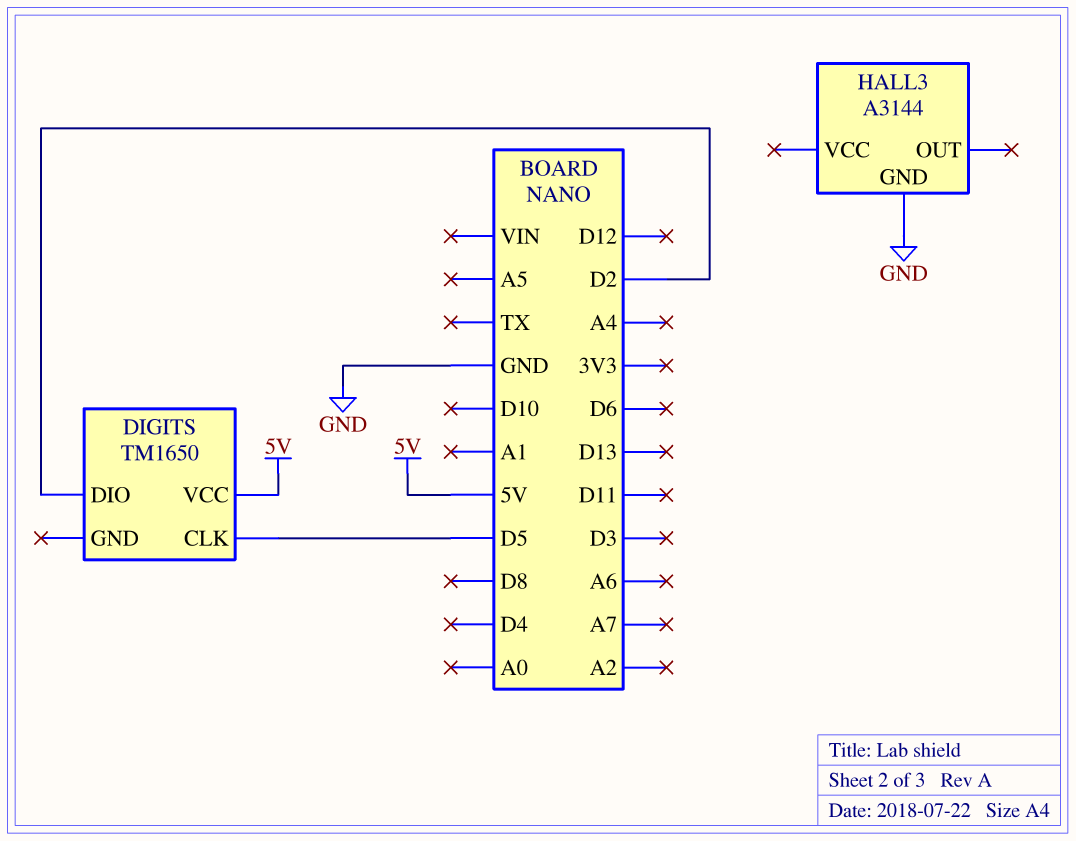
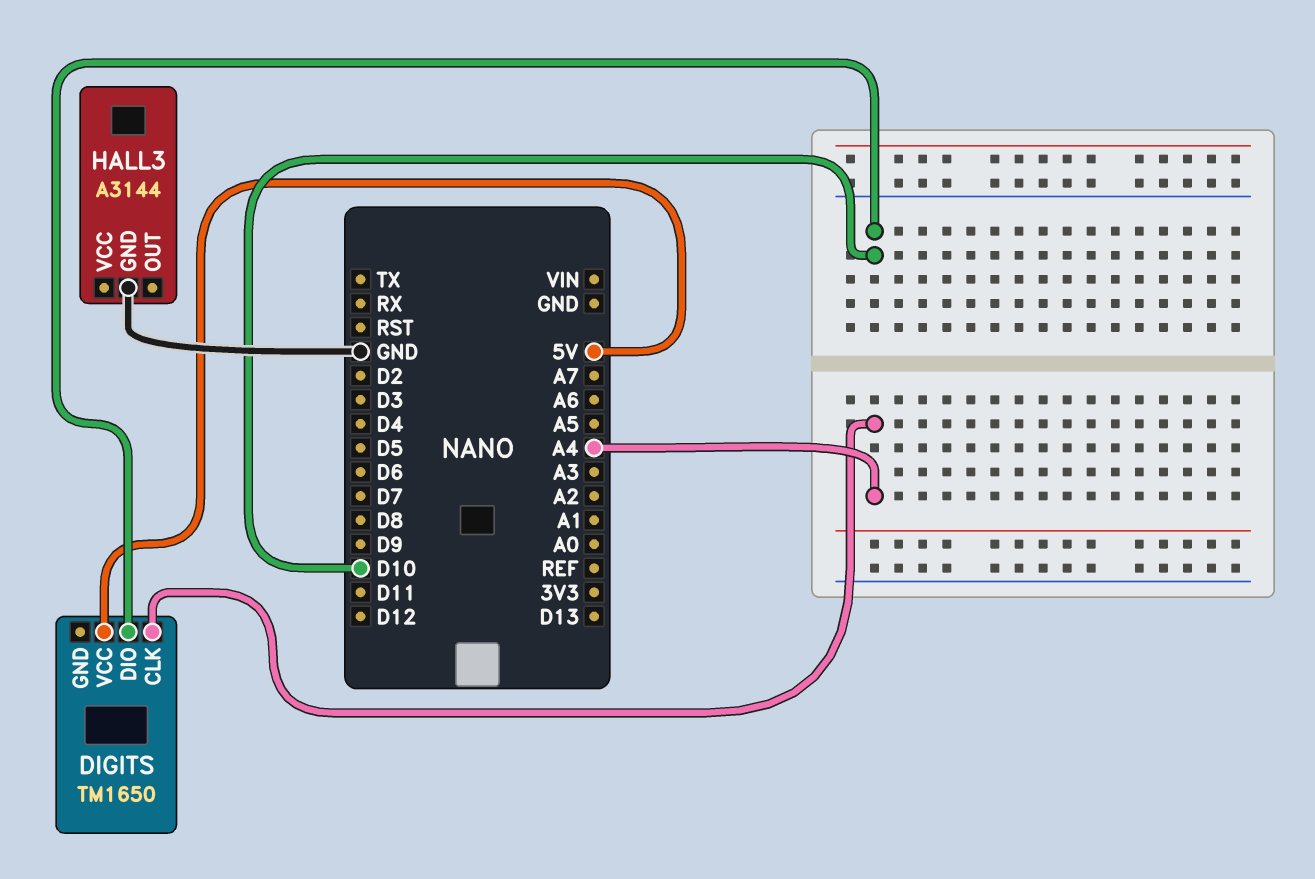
DIGITS pin CLK: D5 -> A4
DIGITS pin DIO: D2 -> D10

